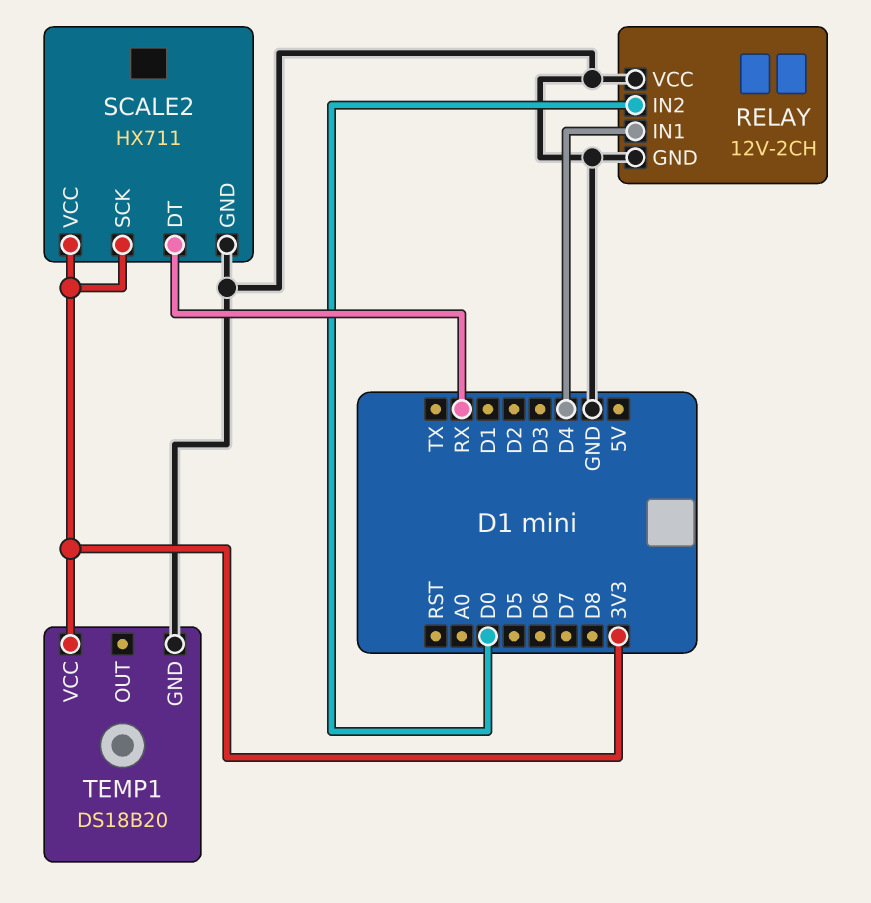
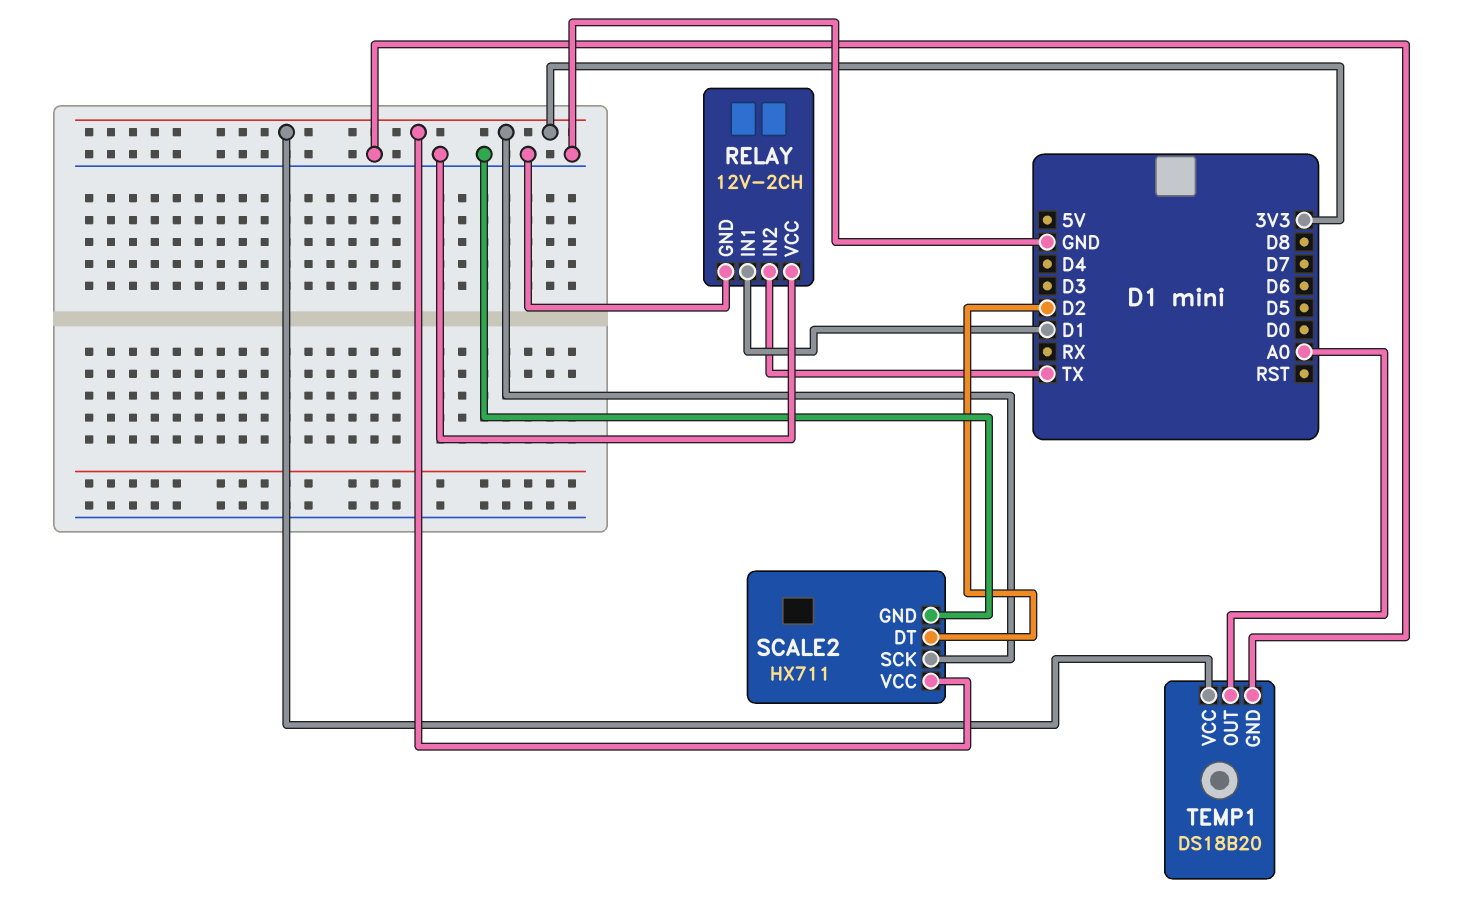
RELAY pin IN1: D4 -> D1
RELAY pin IN2: D0 -> TX
SCALE2 pin DT: RX -> D2
TEMP1 pin OUT: none -> A0

